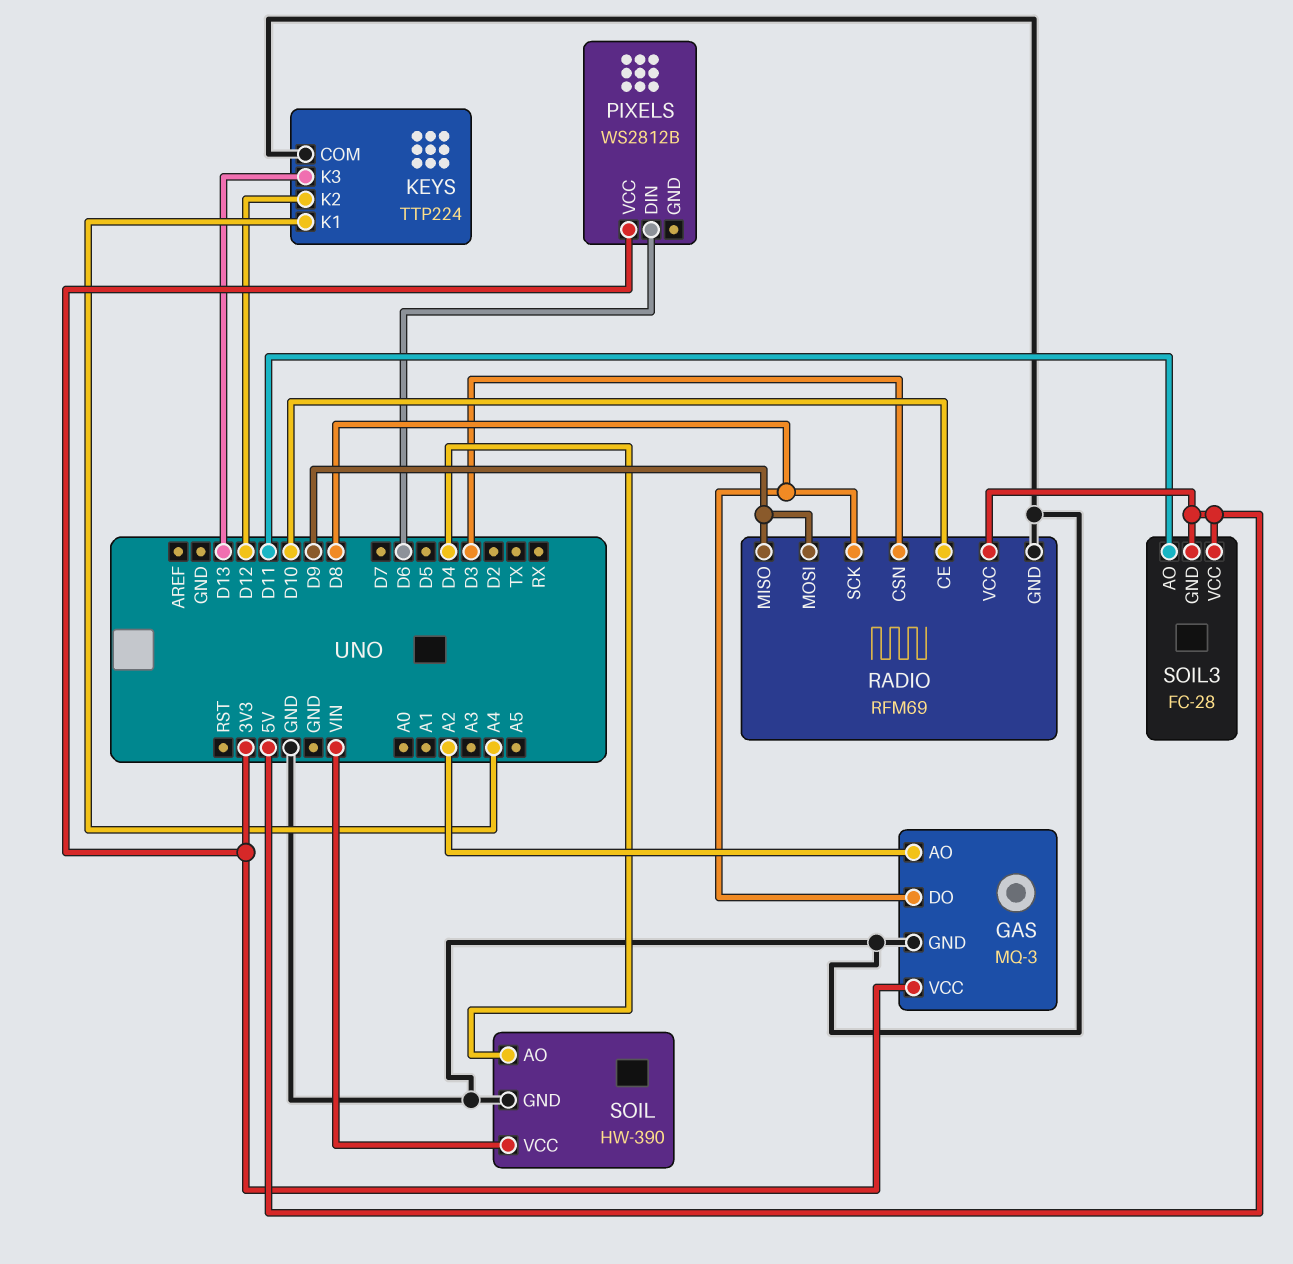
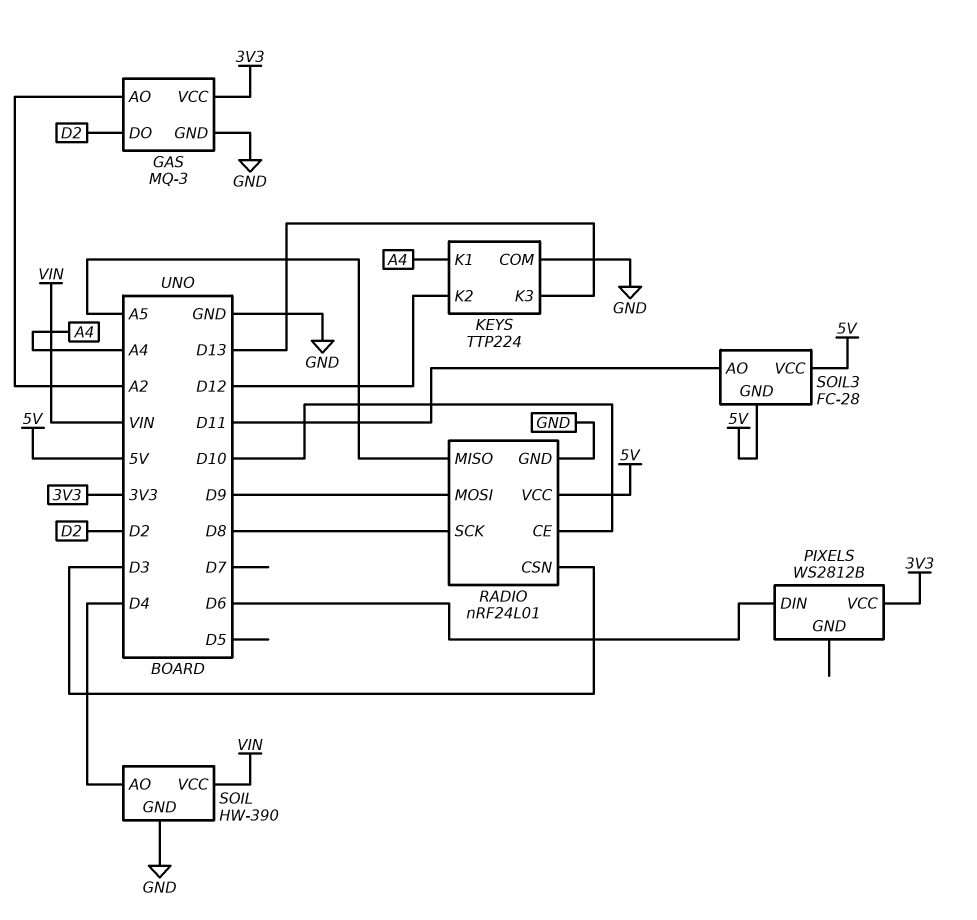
GAS pin DO: D8 -> D2
RADIO: RFM69 -> nRF24L01
RADIO pin MISO: D9 -> A5

